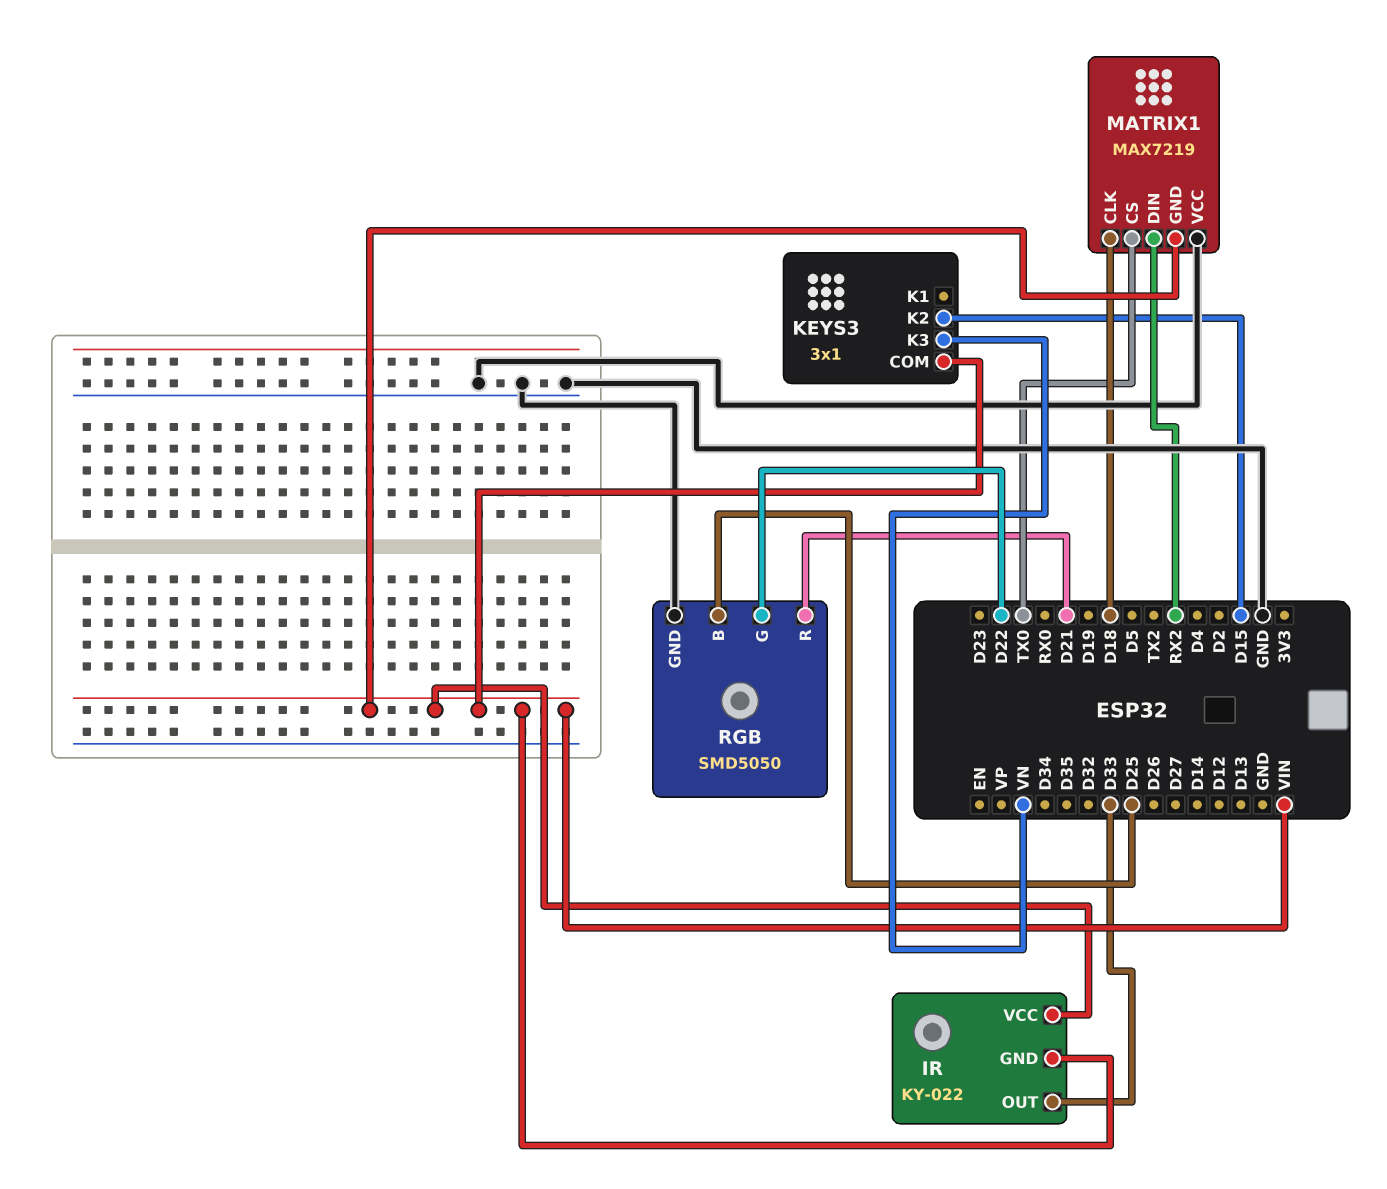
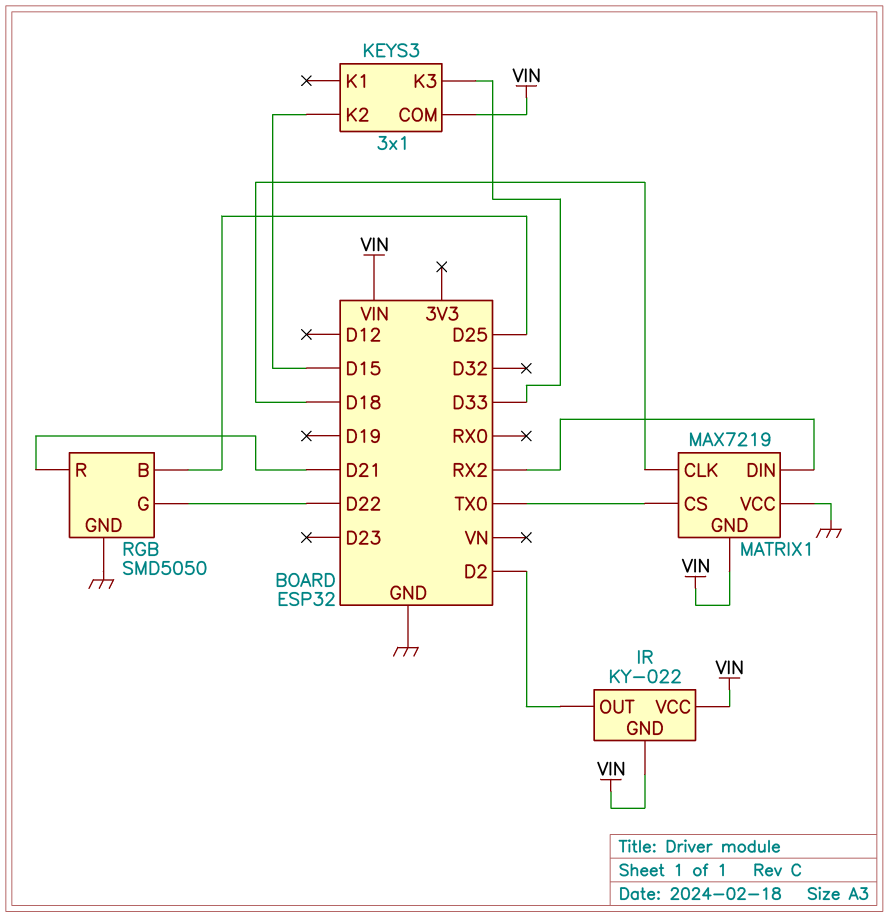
IR pin OUT: D33 -> D2
KEYS3 pin K3: VN -> D33

